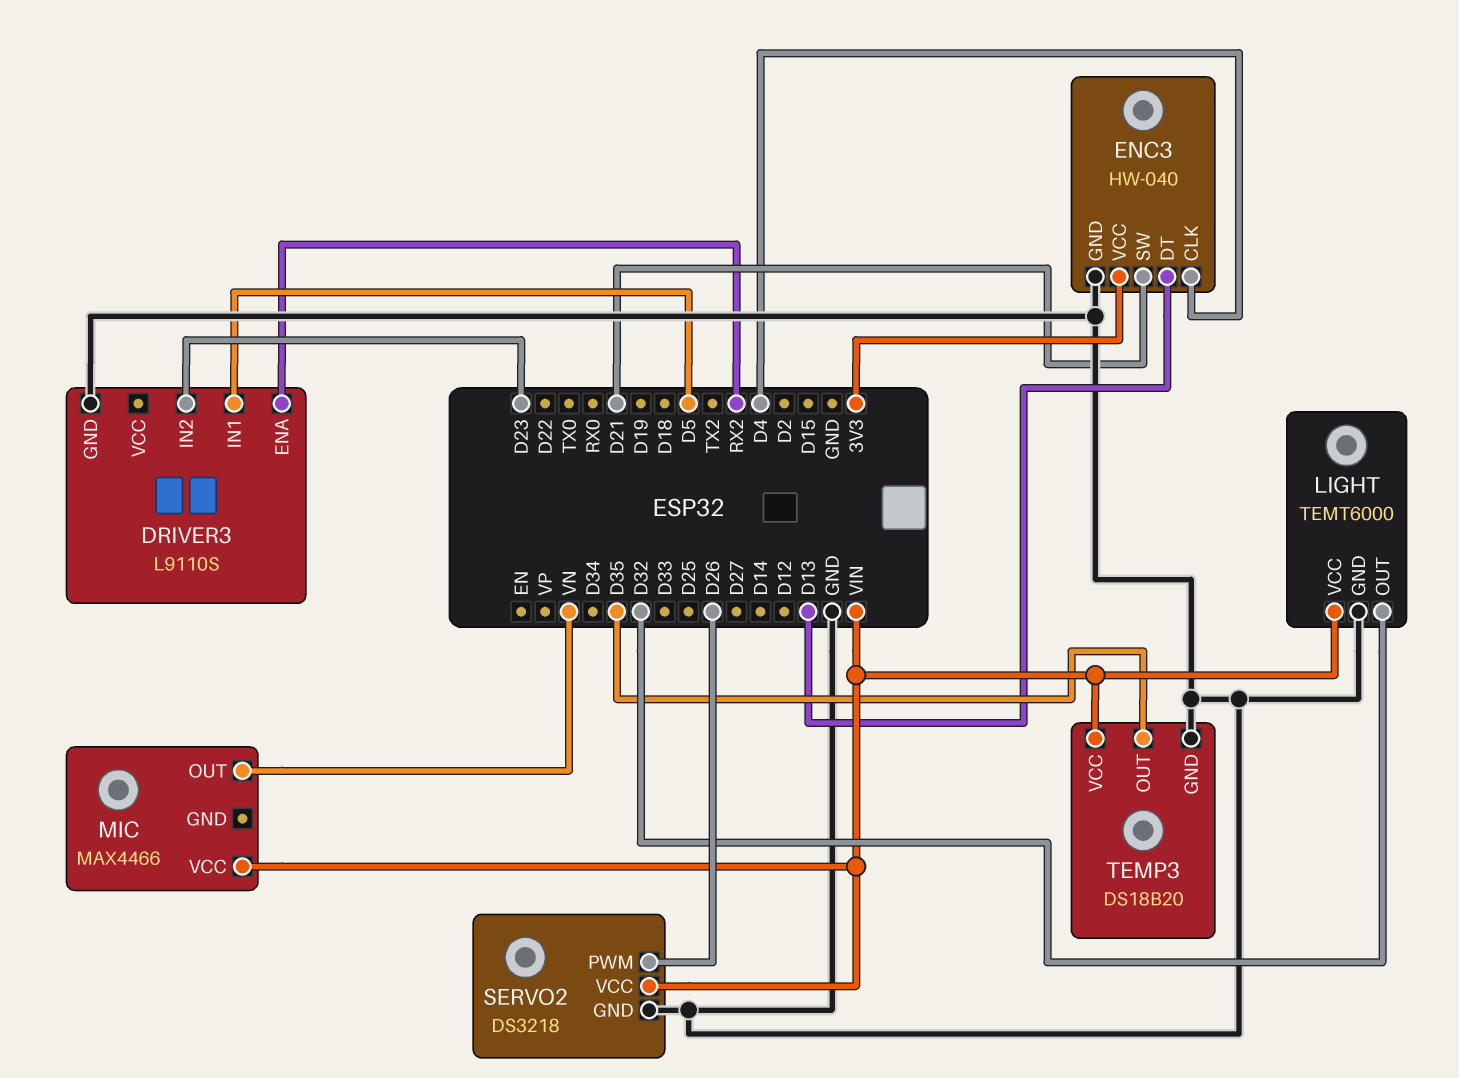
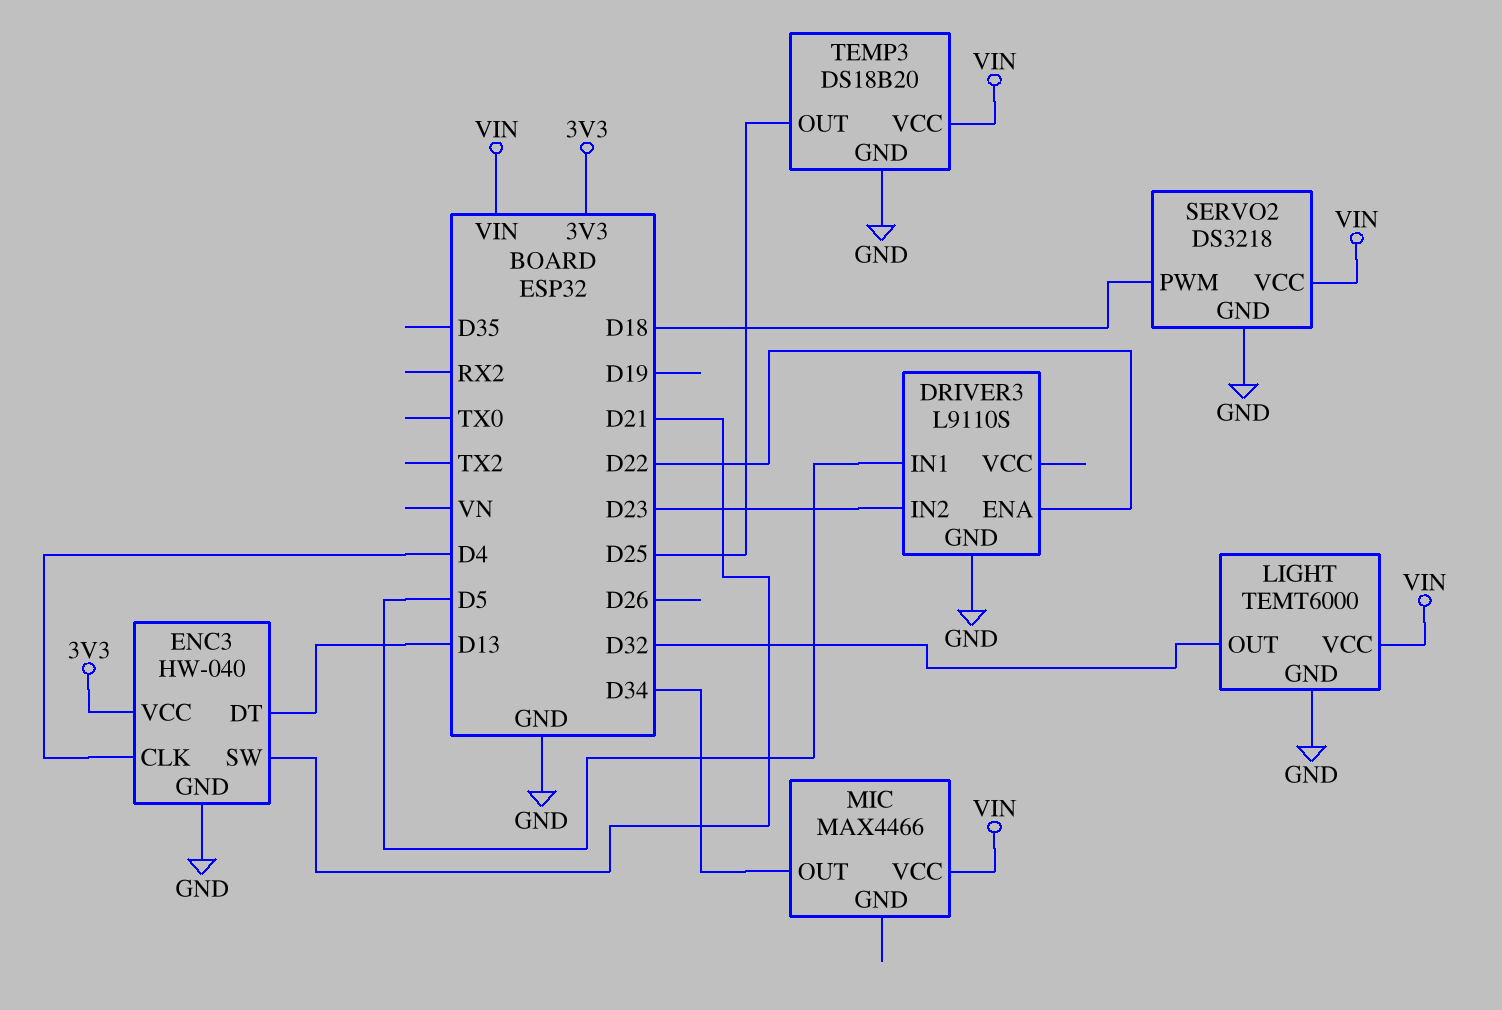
DRIVER3 pin ENA: RX2 -> D22
MIC pin OUT: VN -> D34
SERVO2 pin PWM: D26 -> D18
TEMP3 pin OUT: D35 -> D25

